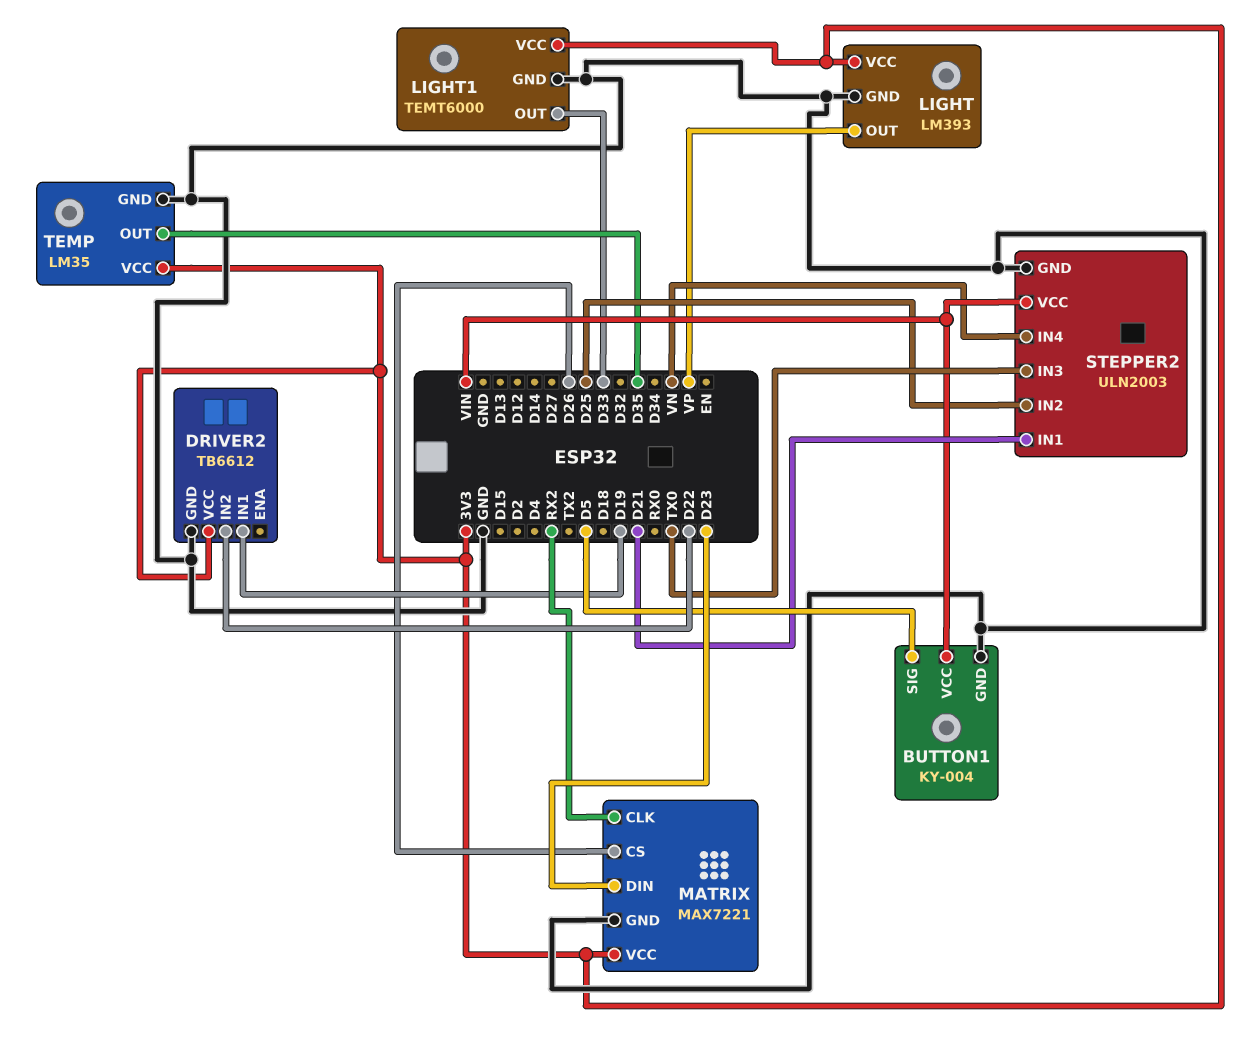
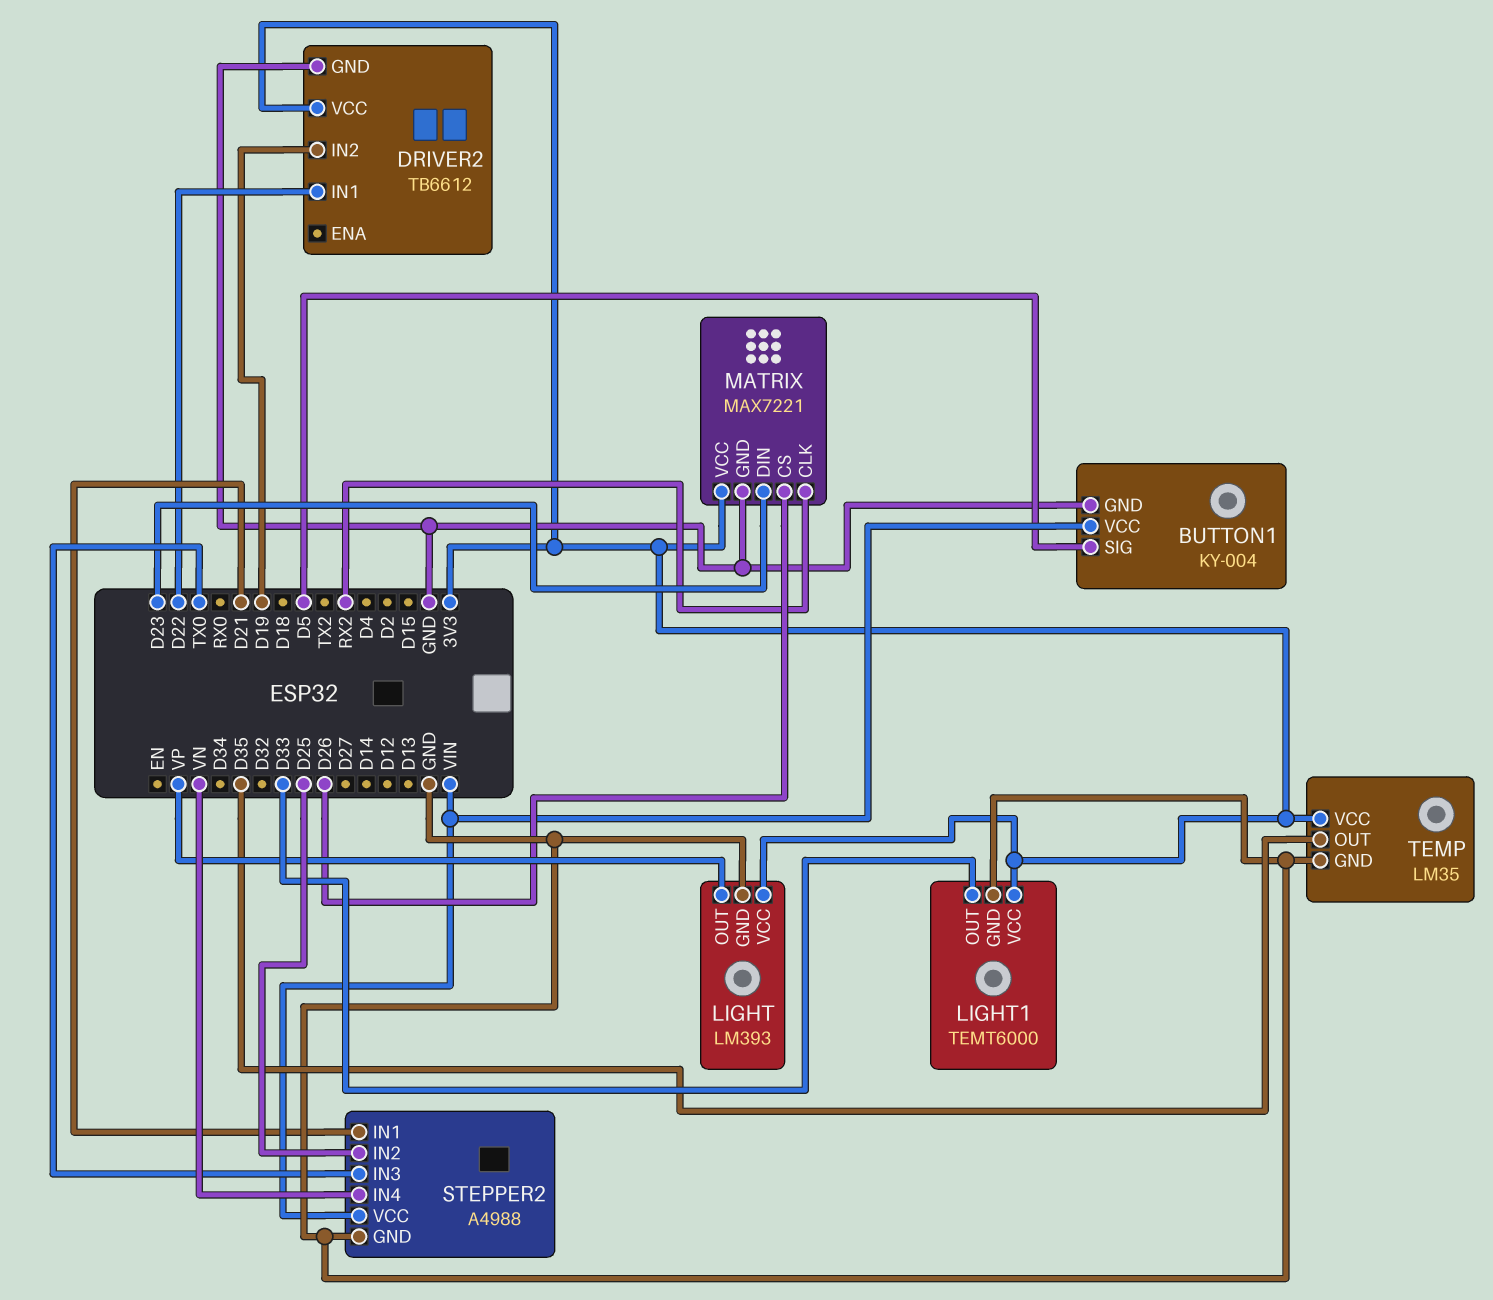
DRIVER2 pin IN1: D19 -> D22
DRIVER2 pin IN2: D22 -> D19
STEPPER2: ULN2003 -> A4988

